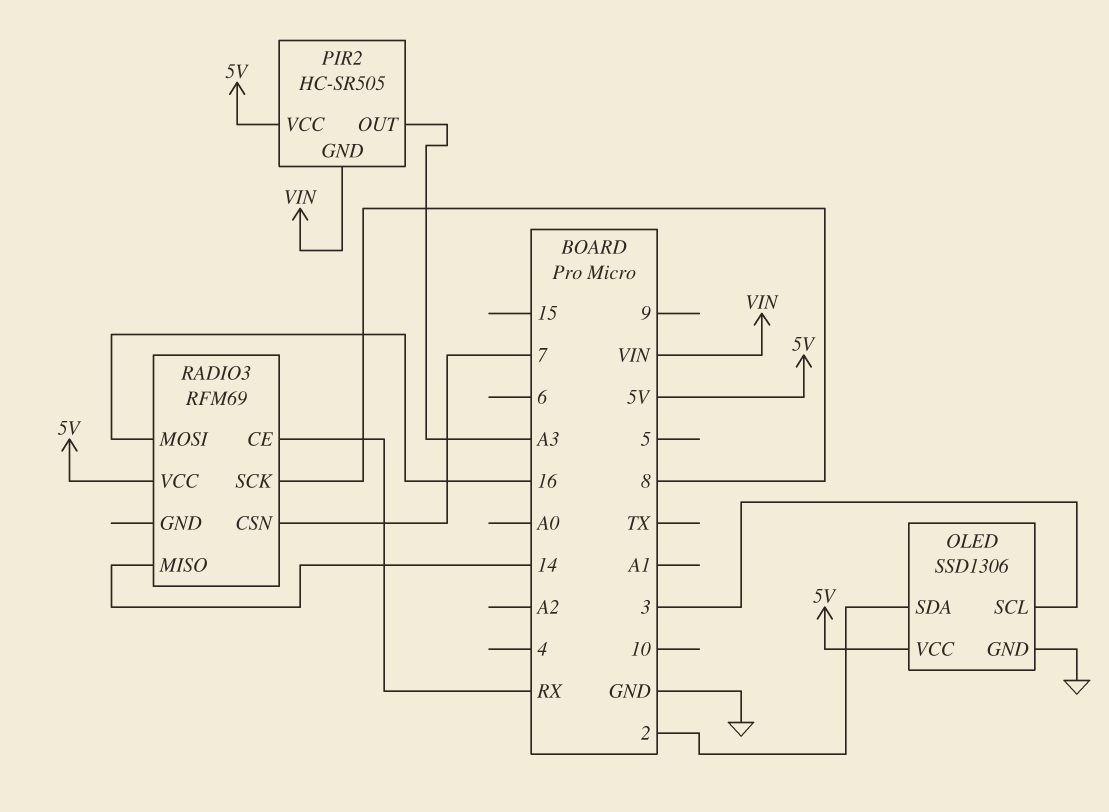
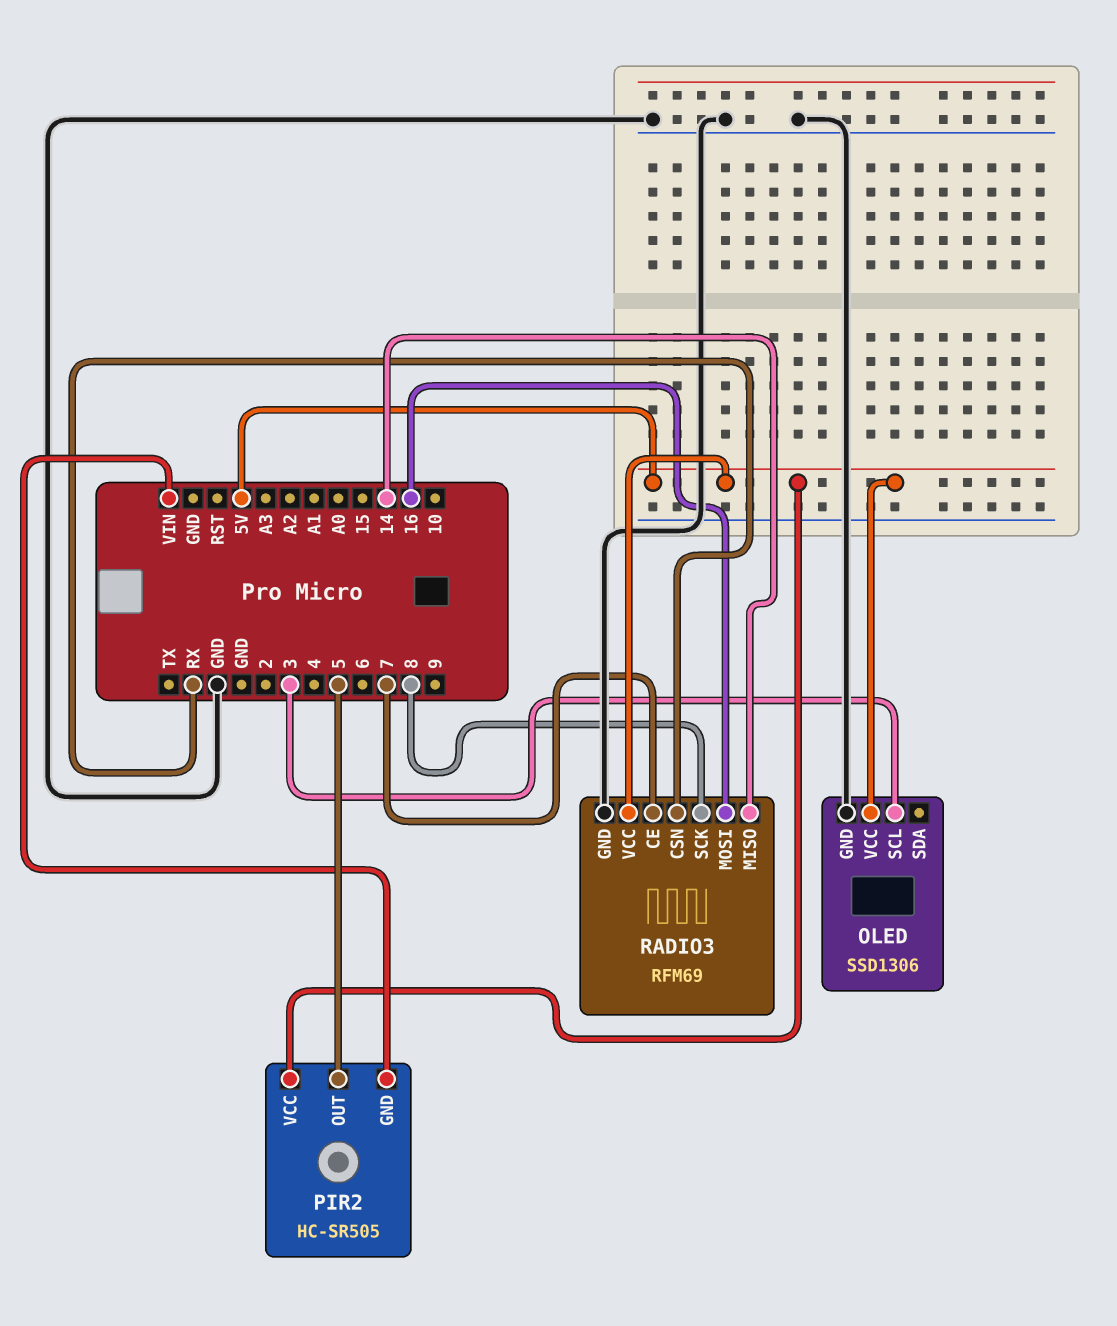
OLED pin SDA: 2 -> none
PIR2 pin OUT: A3 -> 5
RADIO3 pin CE: RX -> 7
RADIO3 pin CSN: 7 -> RX
RADIO3 pin GND: none -> GND

